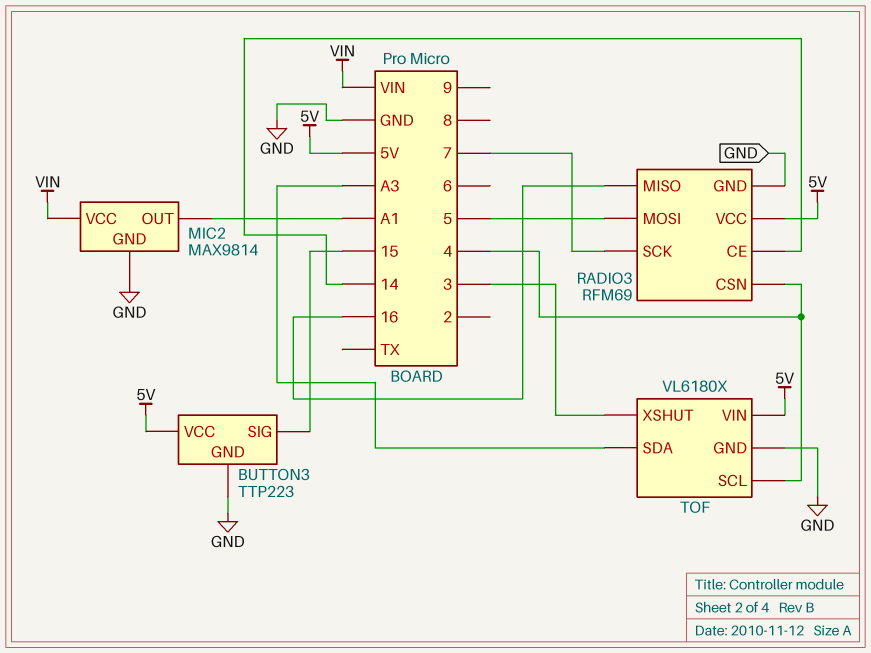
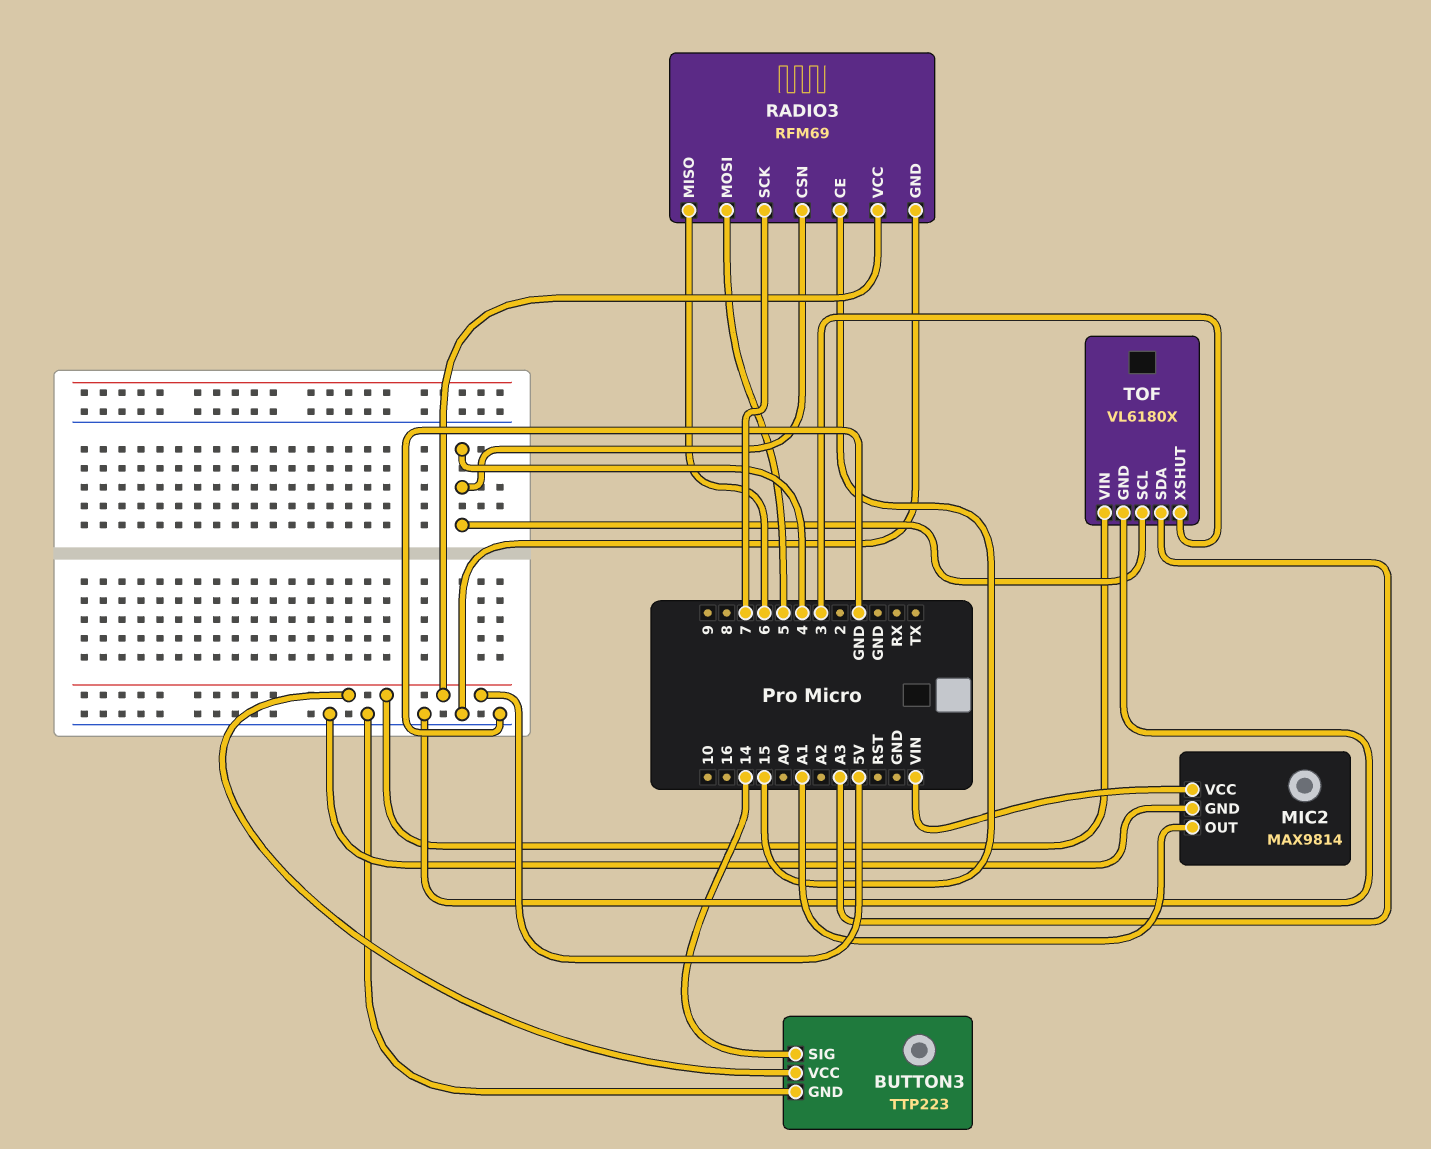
BUTTON3 pin SIG: 15 -> 14
RADIO3 pin CE: 14 -> 15
RADIO3 pin MISO: 16 -> 6

